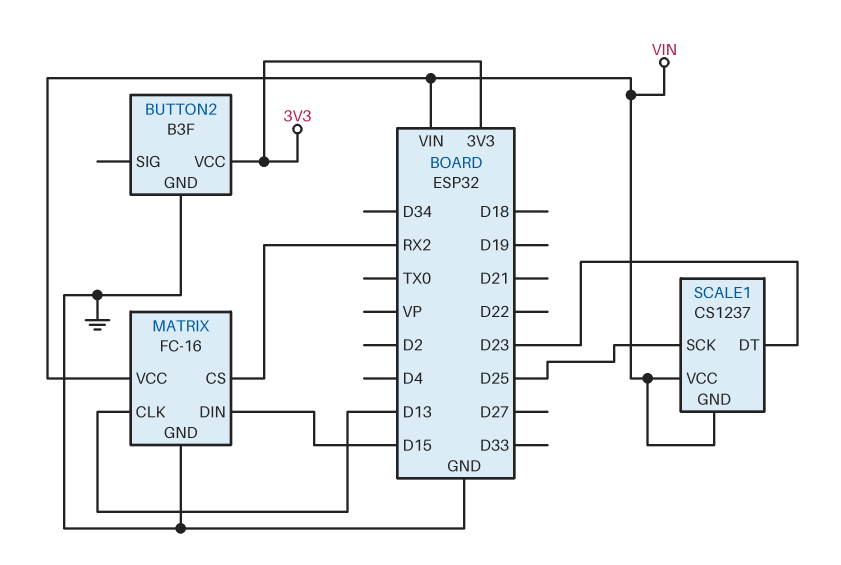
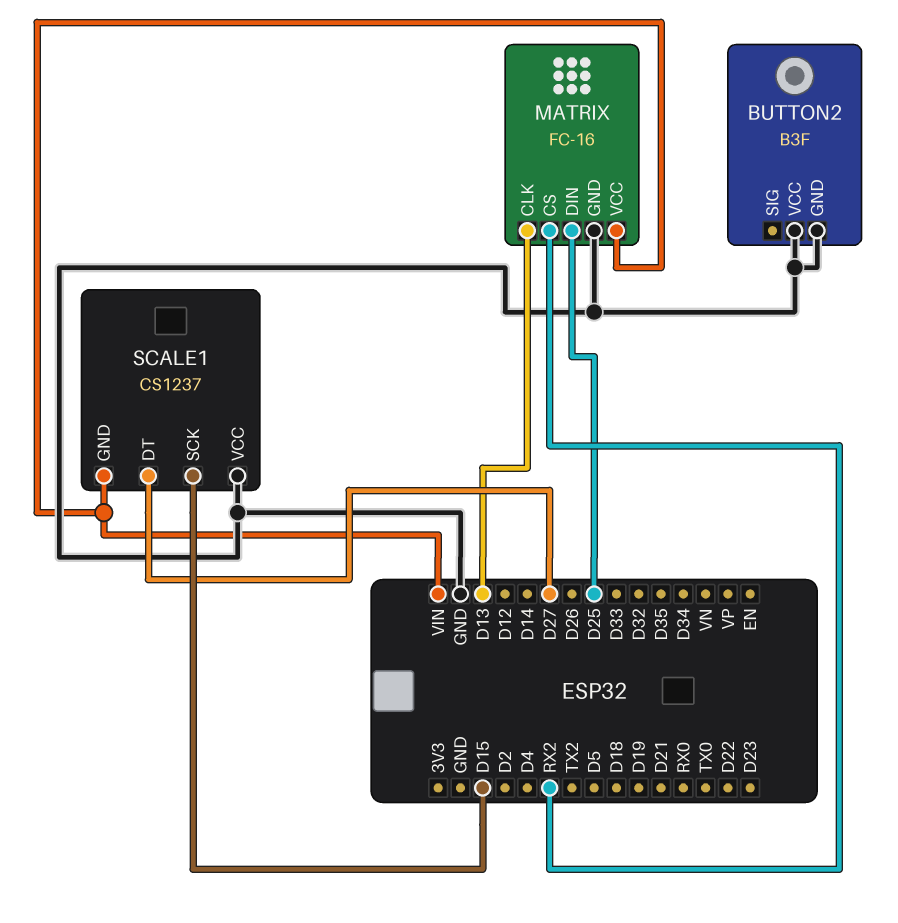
BUTTON2 pin VCC: 3V3 -> GND
MATRIX pin DIN: D15 -> D25
SCALE1 pin DT: D23 -> D27
SCALE1 pin SCK: D25 -> D15
SCALE1 pin VCC: VIN -> GND

